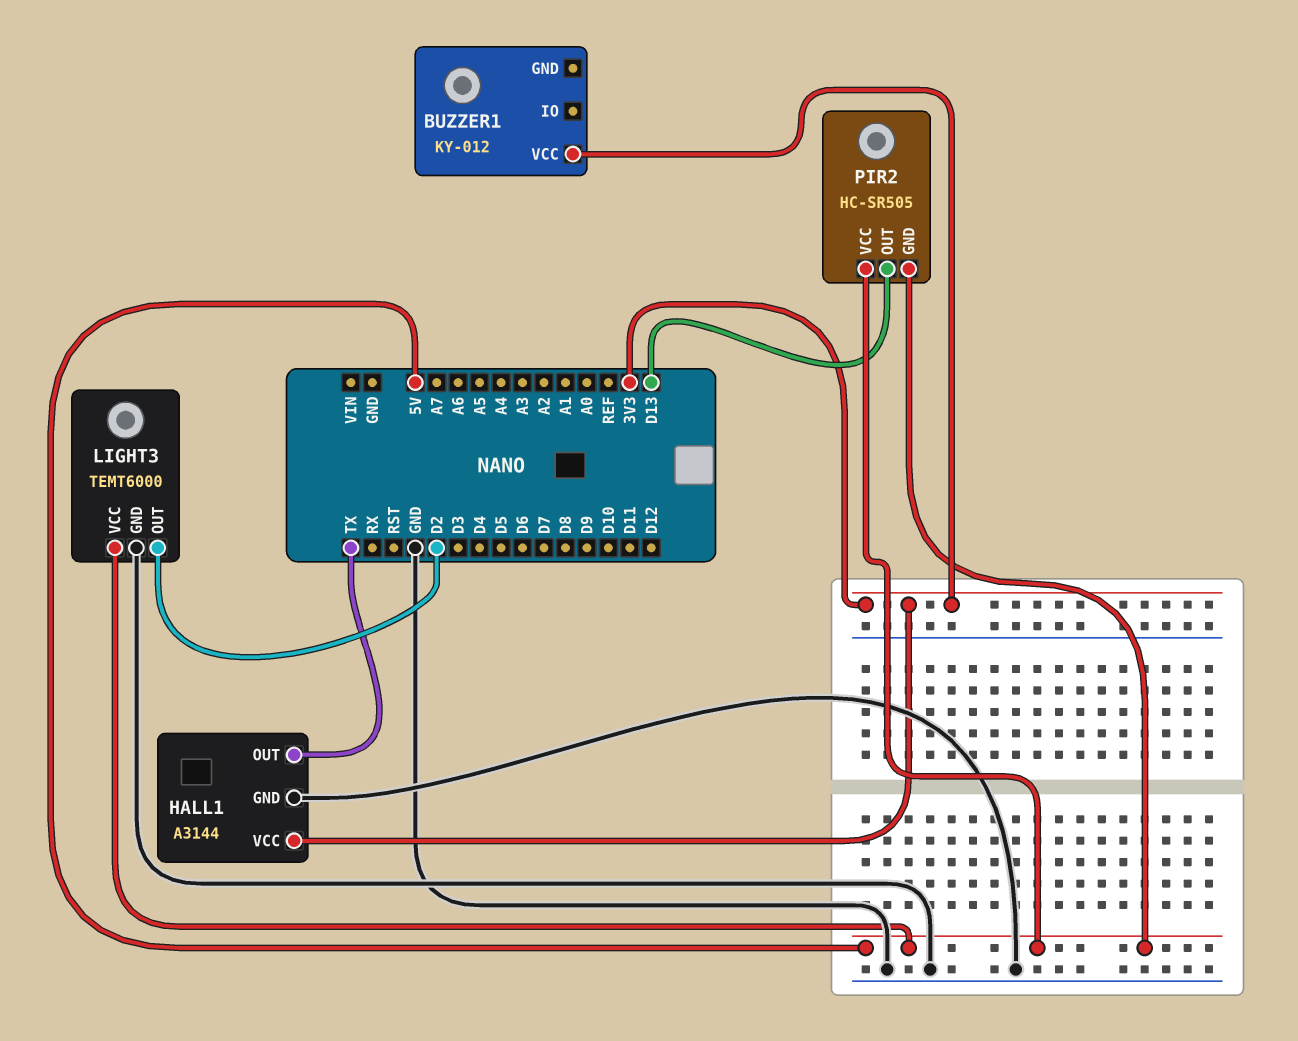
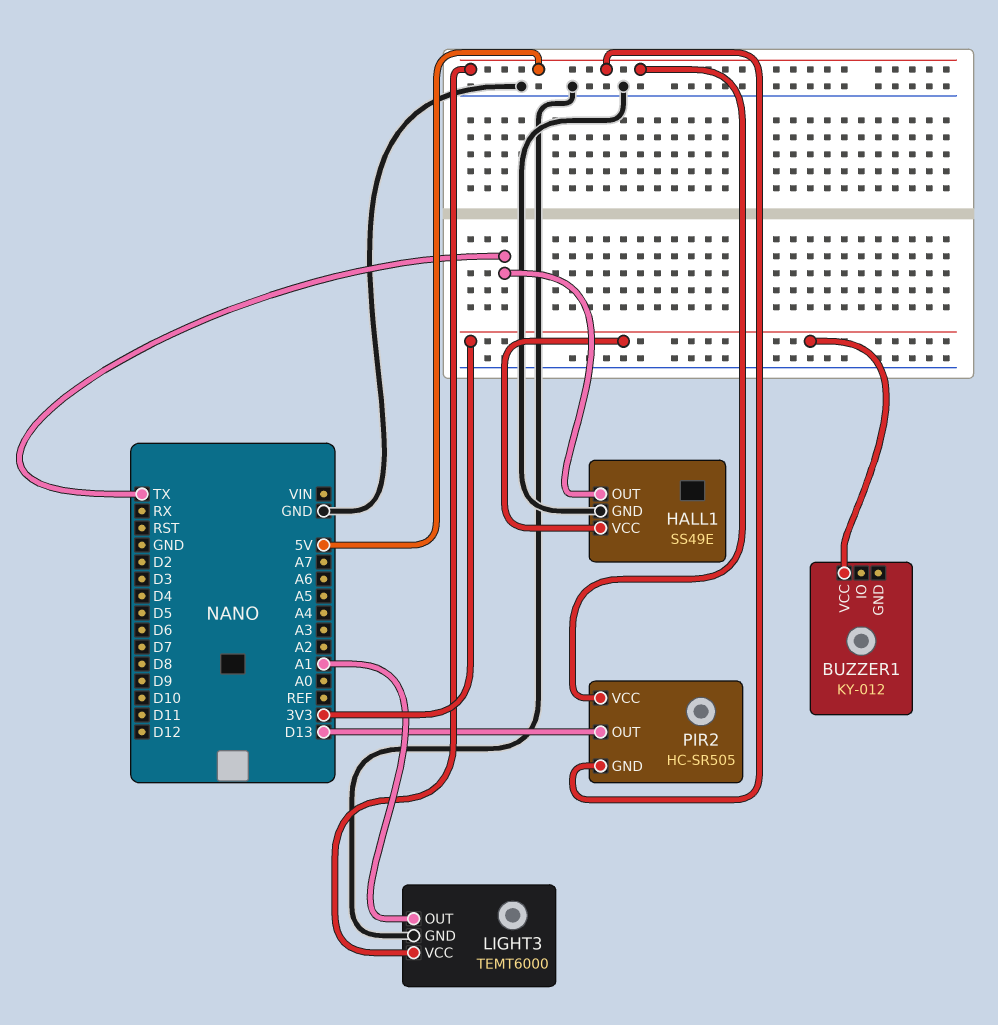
HALL1: A3144 -> SS49E
LIGHT3 pin OUT: D2 -> A1

